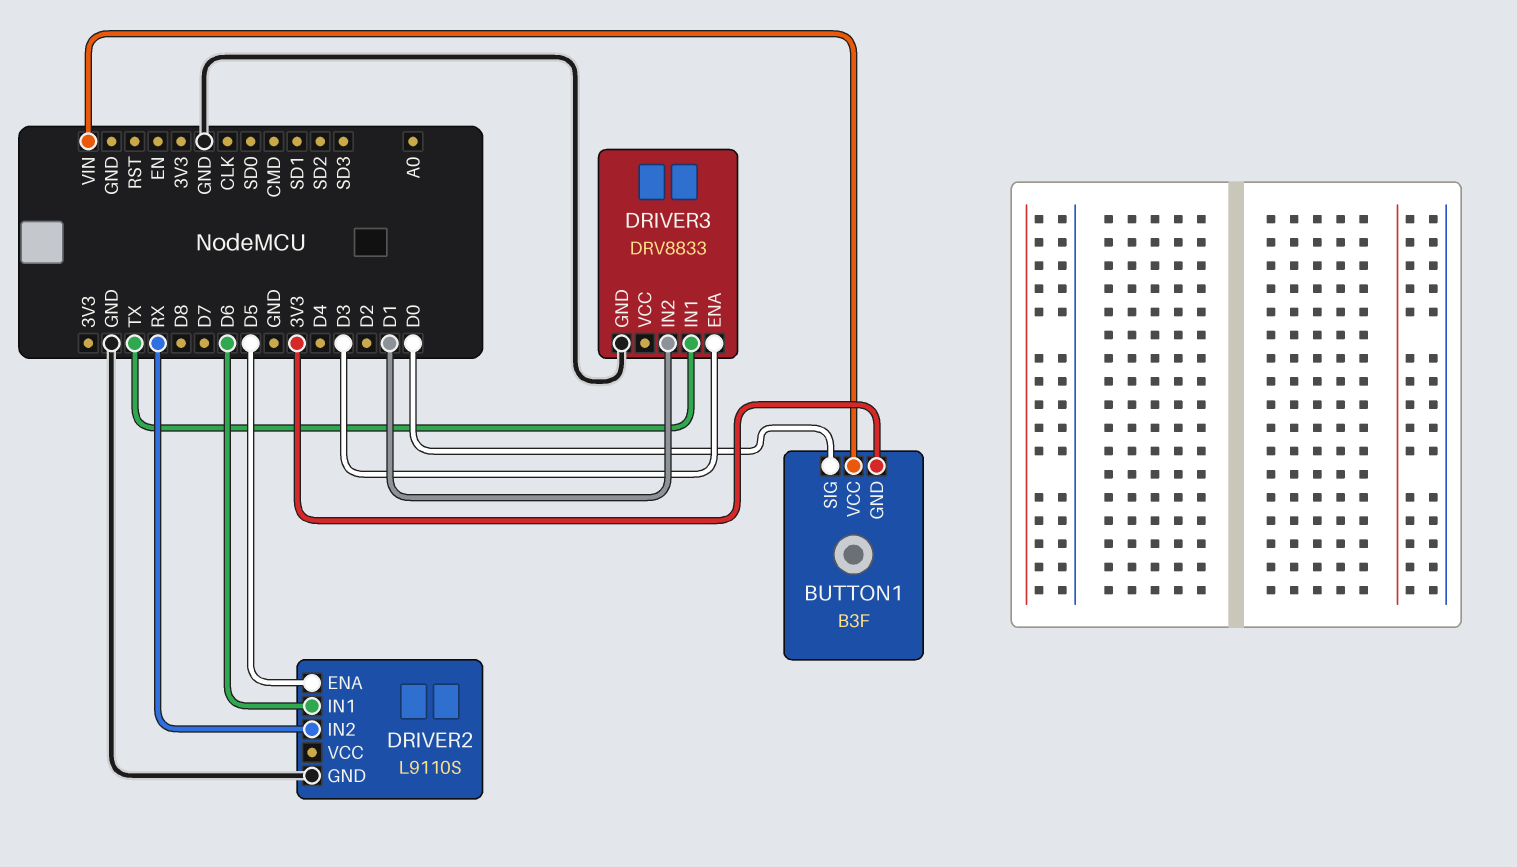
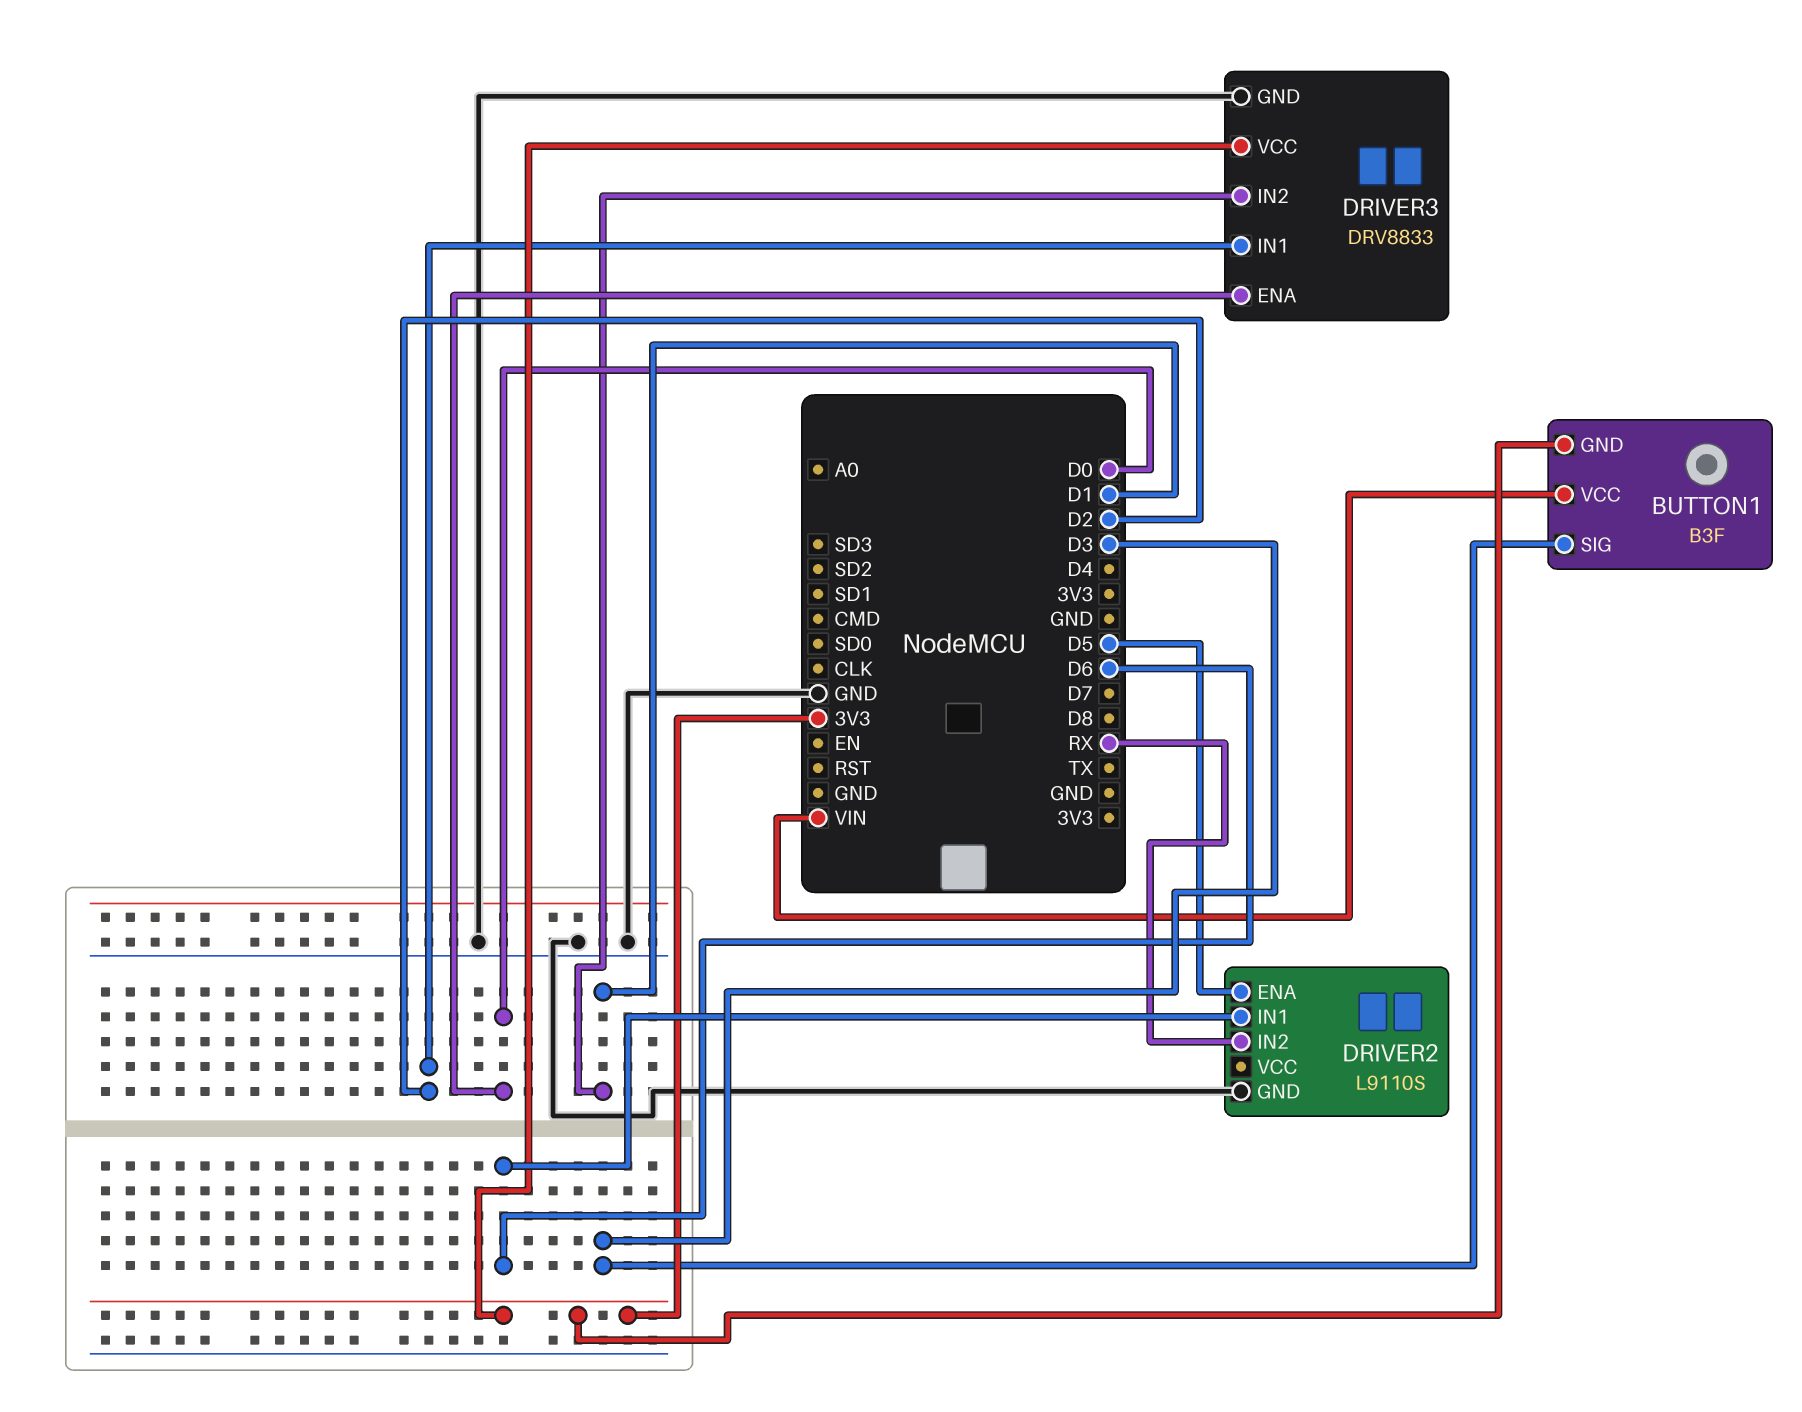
BUTTON1 pin SIG: D0 -> D3
DRIVER3 pin ENA: D3 -> D0
DRIVER3 pin IN1: TX -> D2
DRIVER3 pin VCC: none -> 3V3

